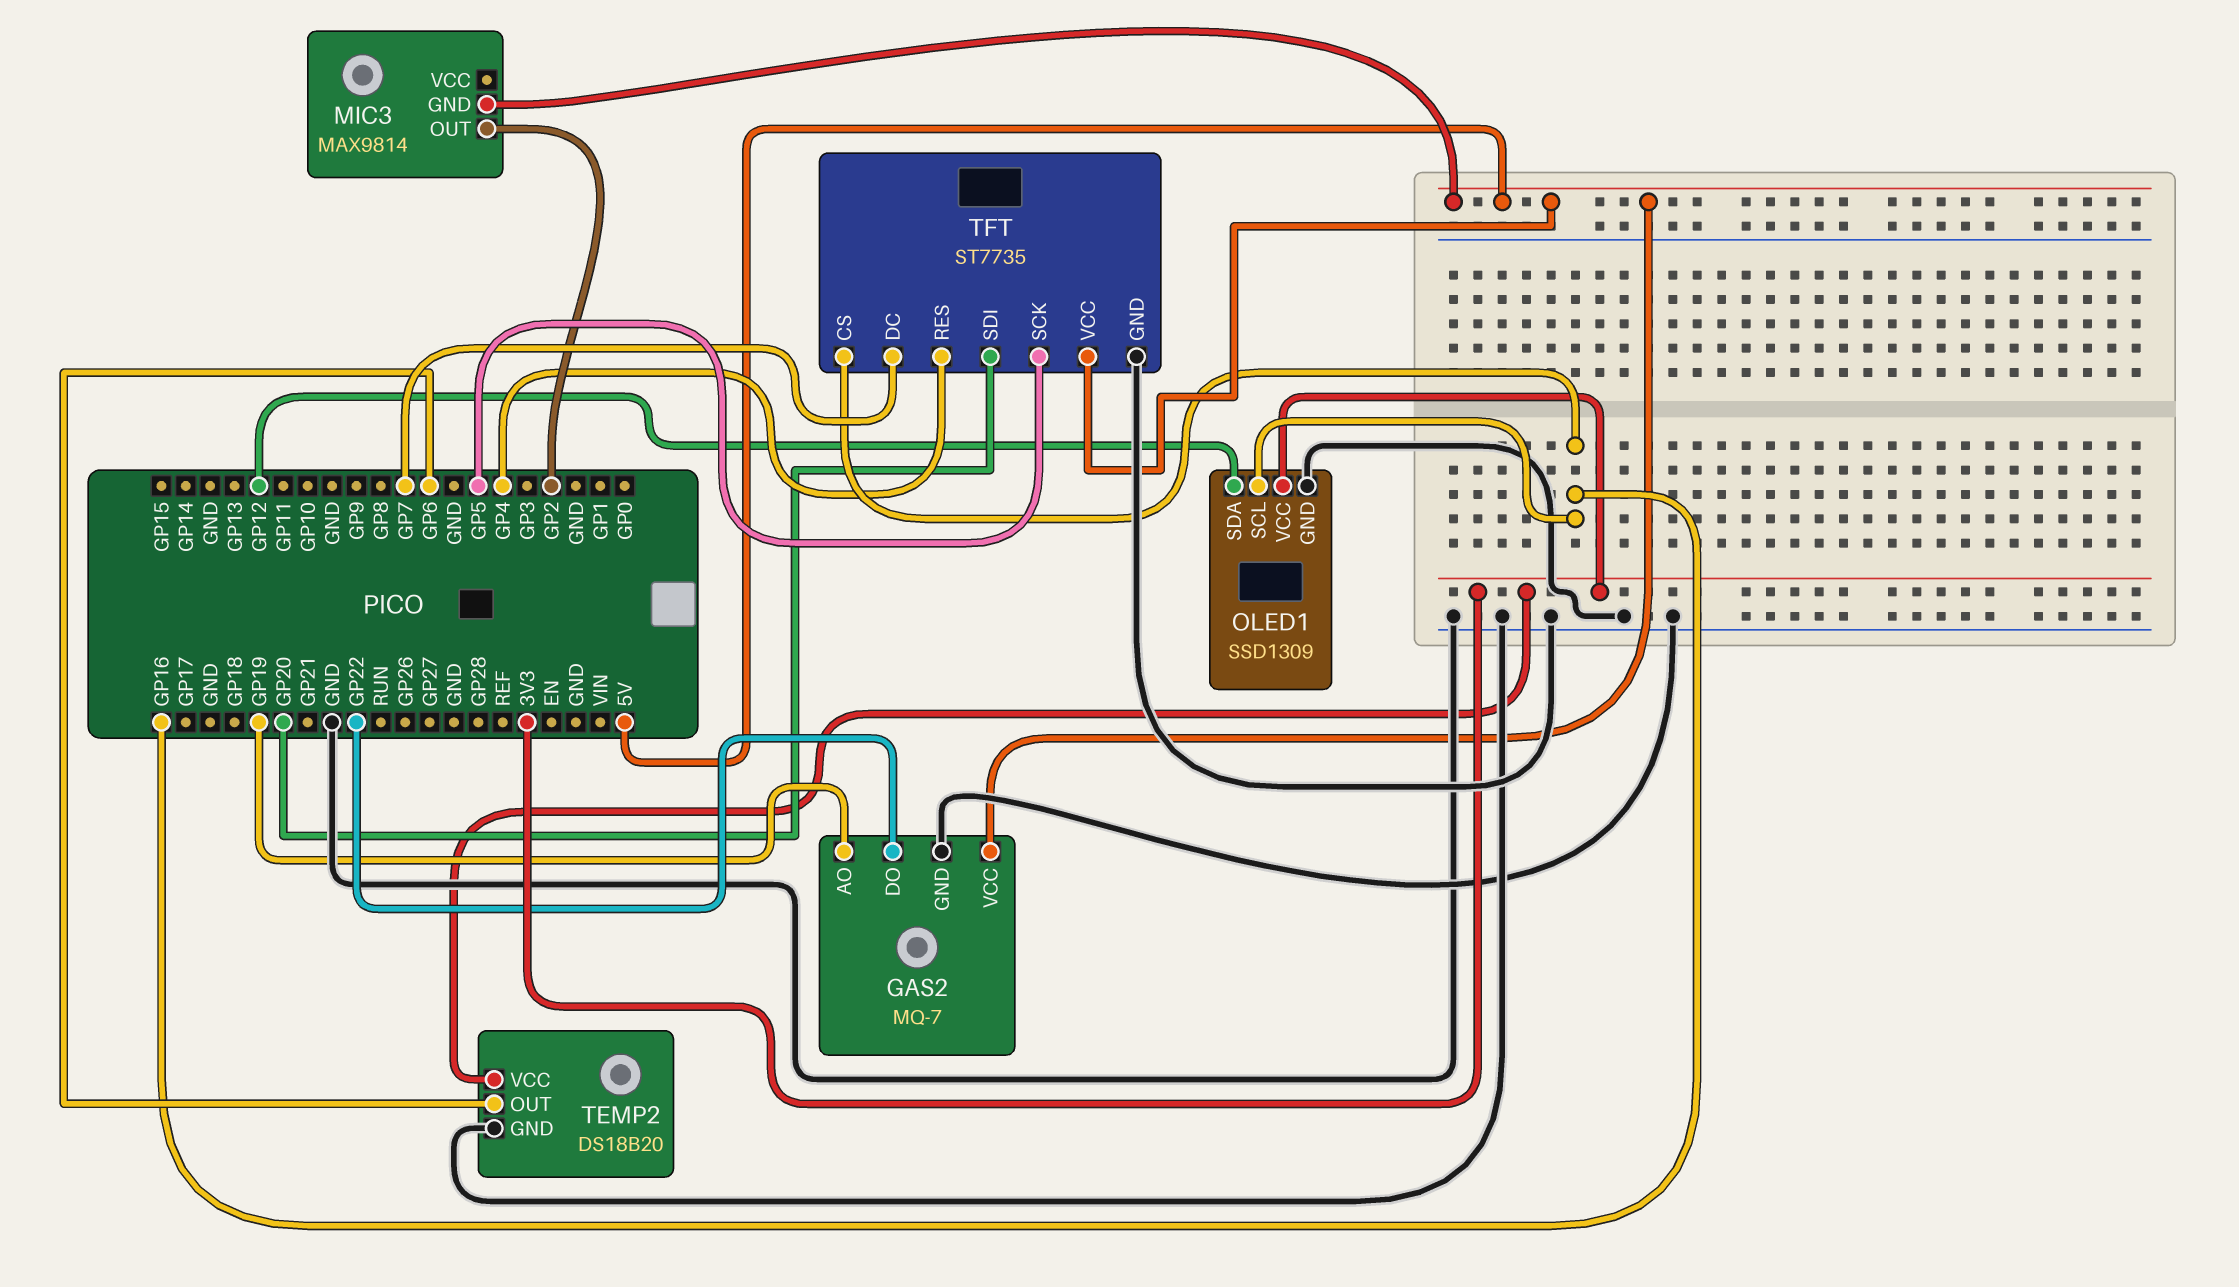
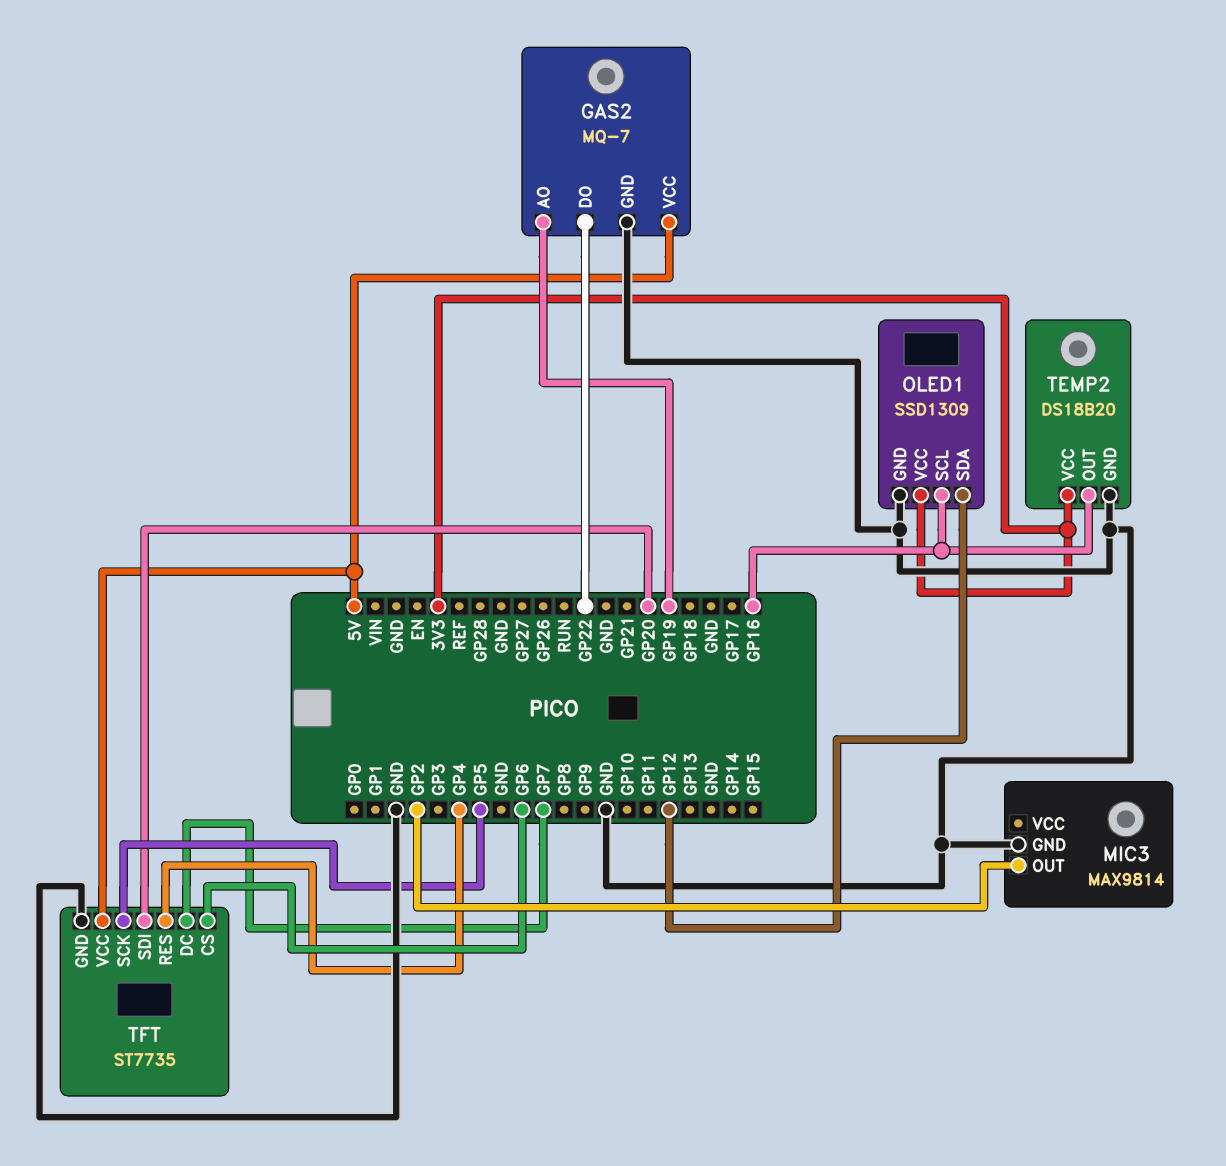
MIC3 pin GND: 5V -> GND
TEMP2 pin OUT: GP6 -> GP16
TFT pin CS: GP16 -> GP6

